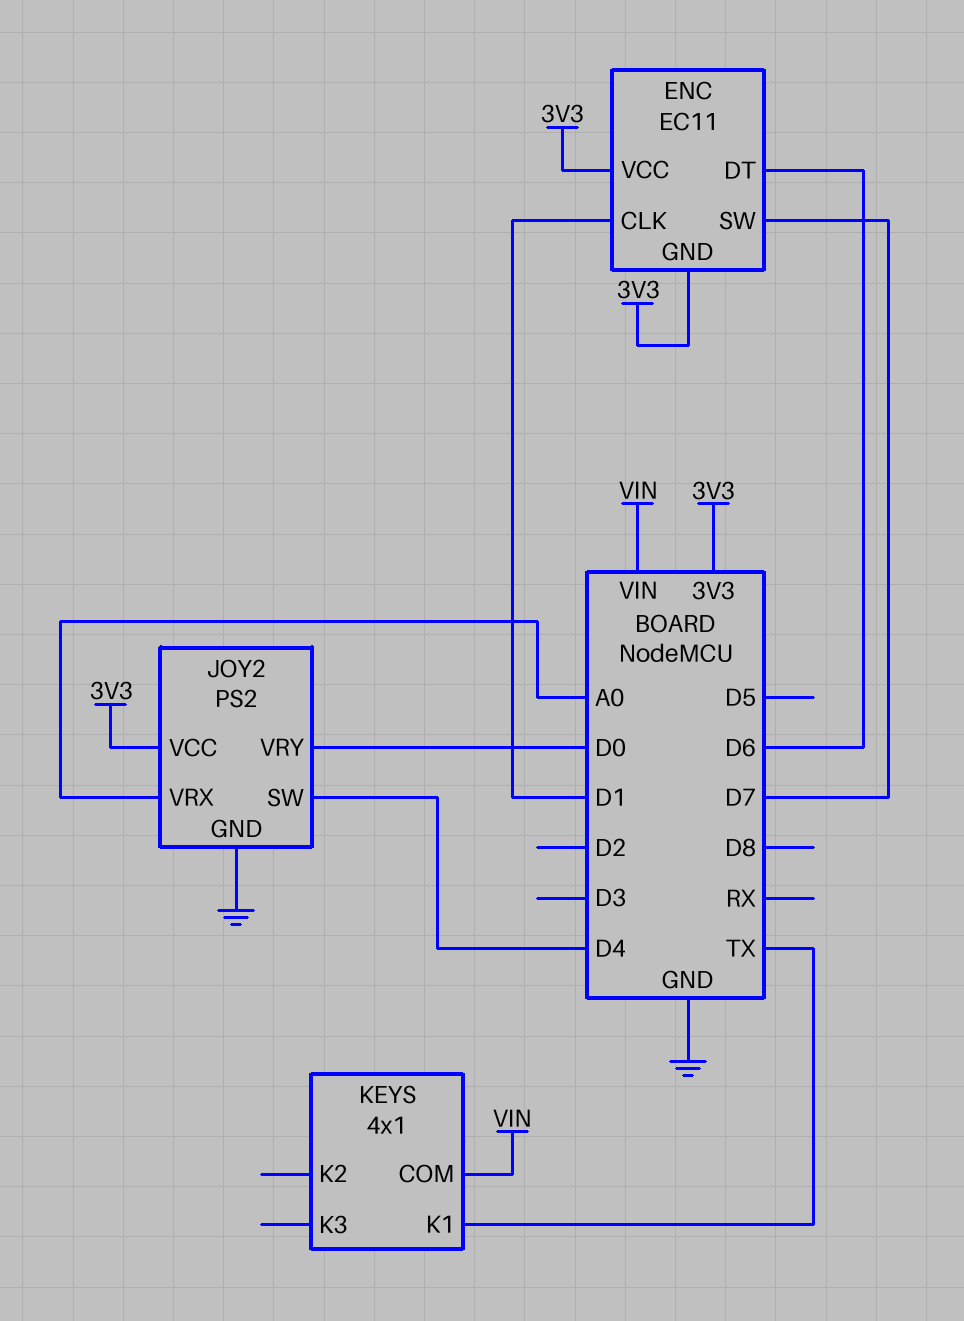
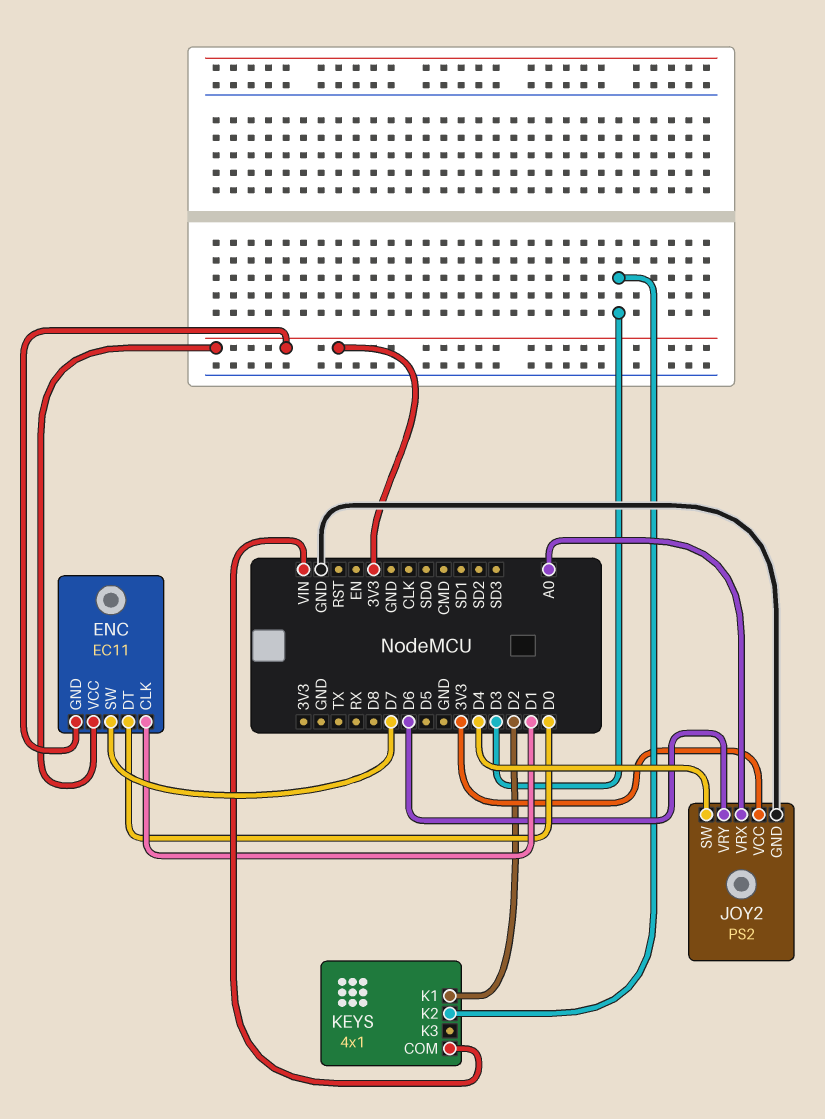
ENC pin DT: D6 -> D0
JOY2 pin VRY: D0 -> D6
KEYS pin K1: TX -> D2
KEYS pin K2: none -> D3

